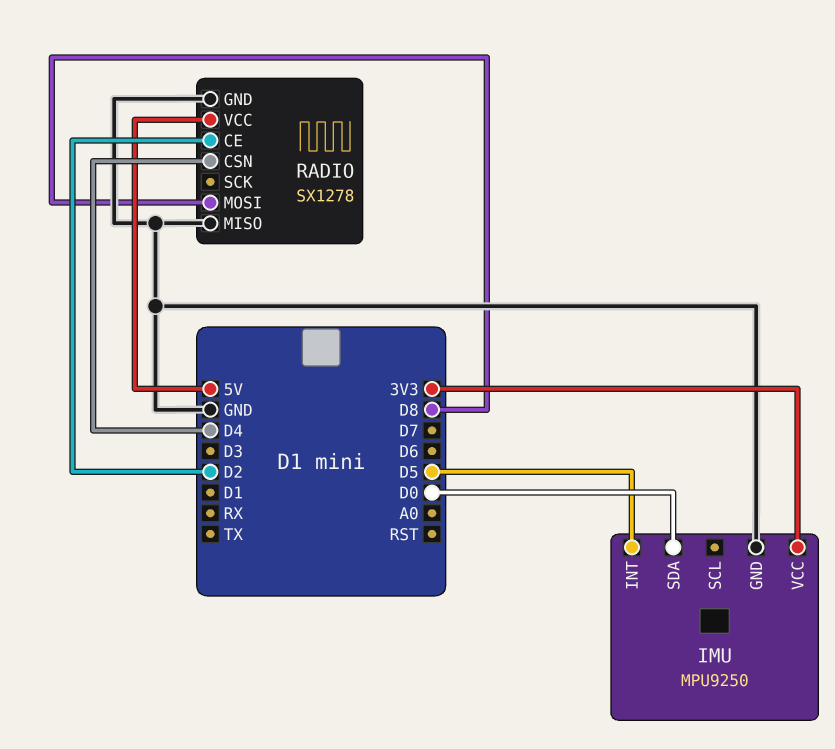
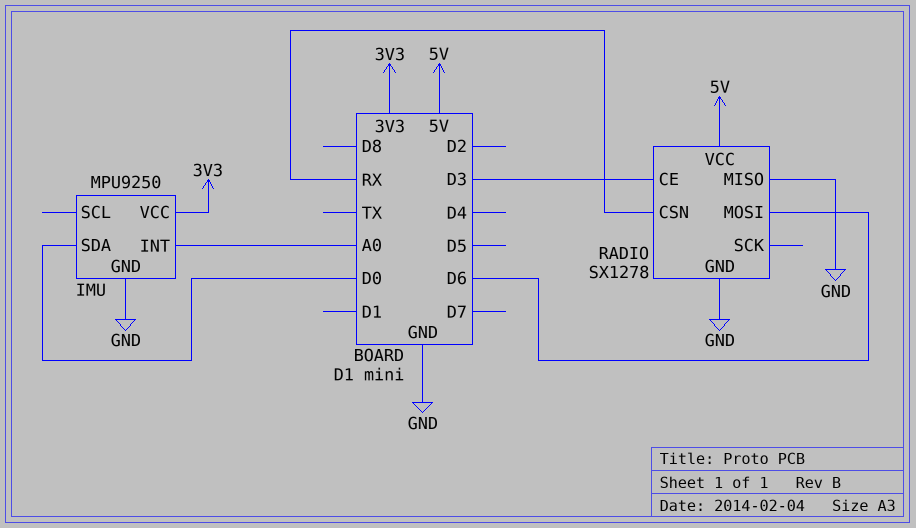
IMU pin INT: D5 -> A0
RADIO pin CE: D2 -> D3
RADIO pin CSN: D4 -> RX
RADIO pin MOSI: D8 -> D6

